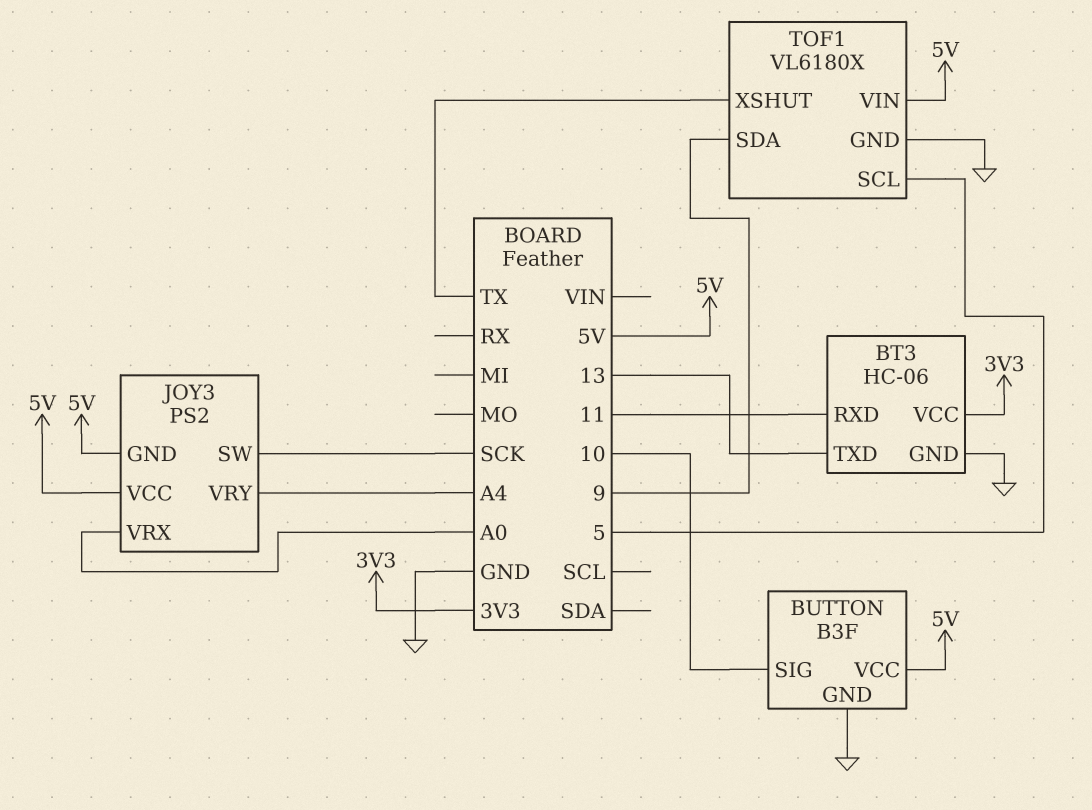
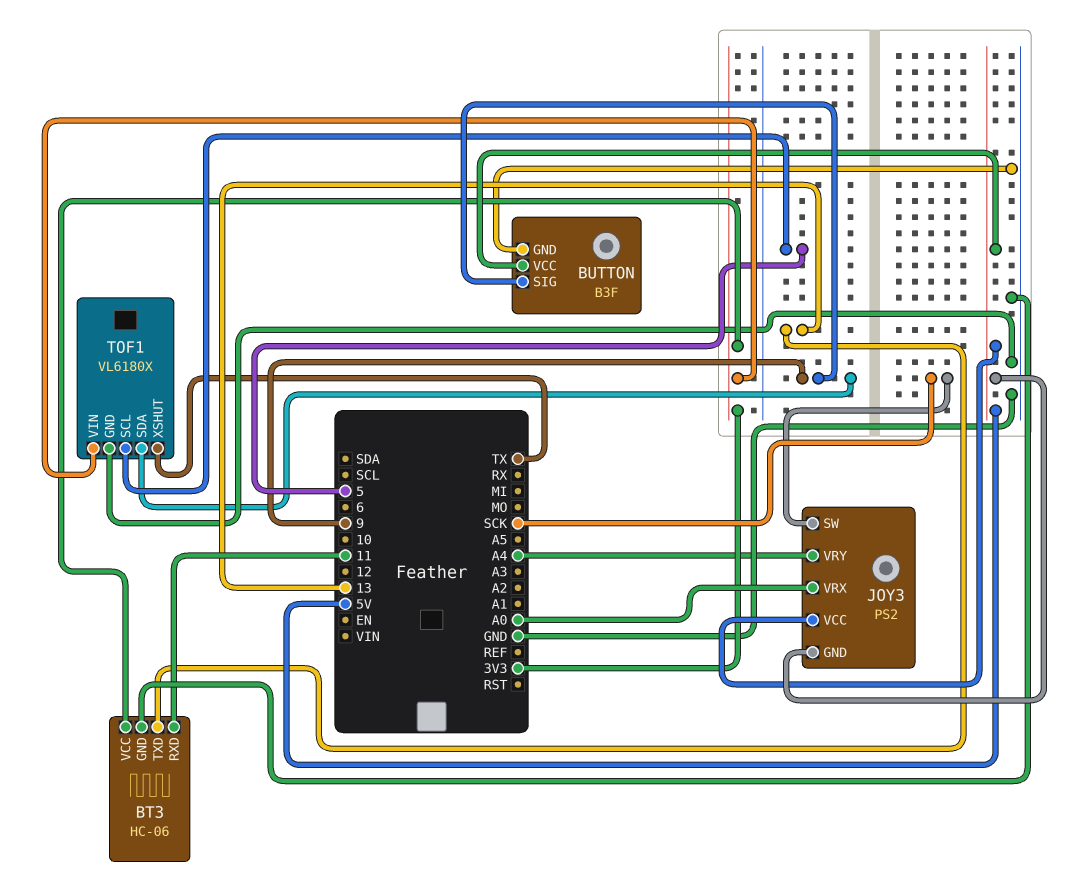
BUTTON pin SIG: 10 -> 9
TOF1 pin VIN: 5V -> 3V3

